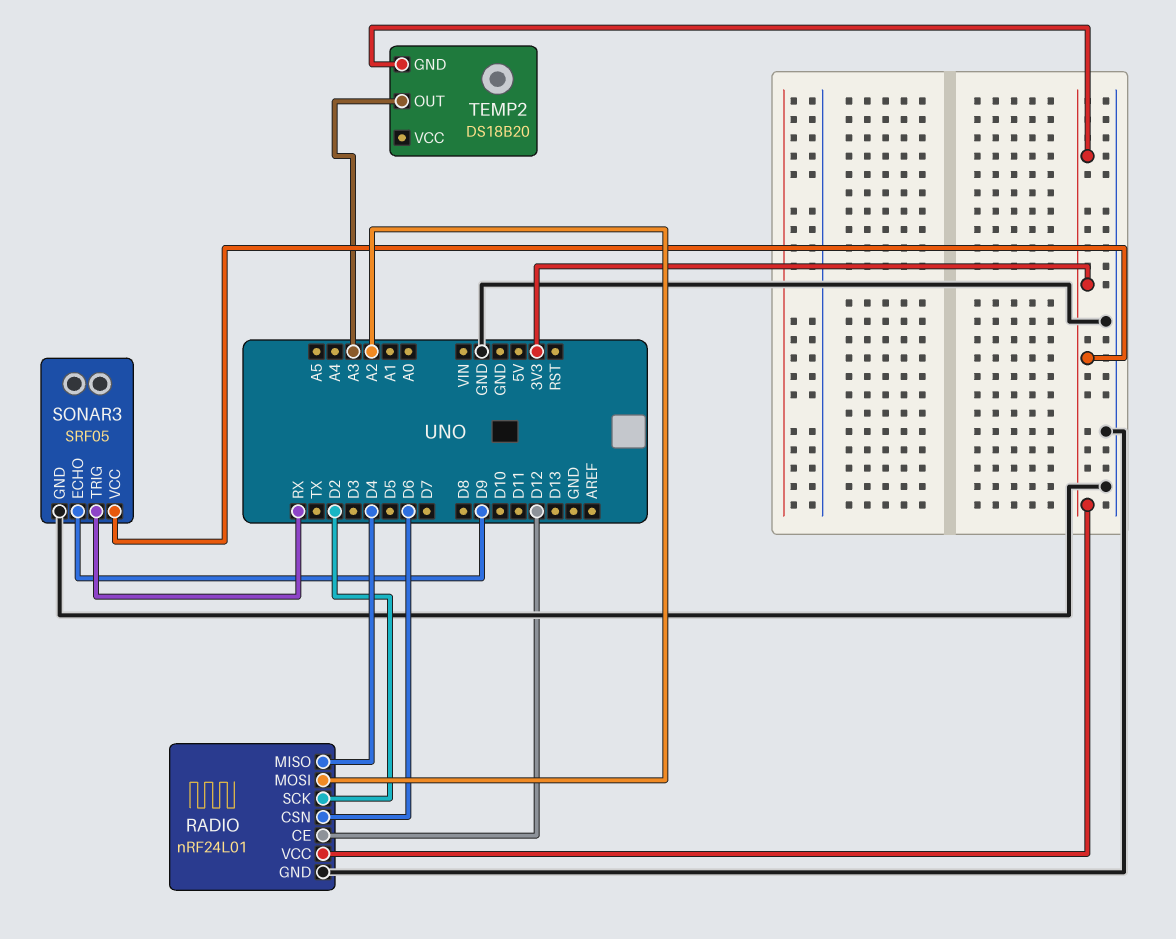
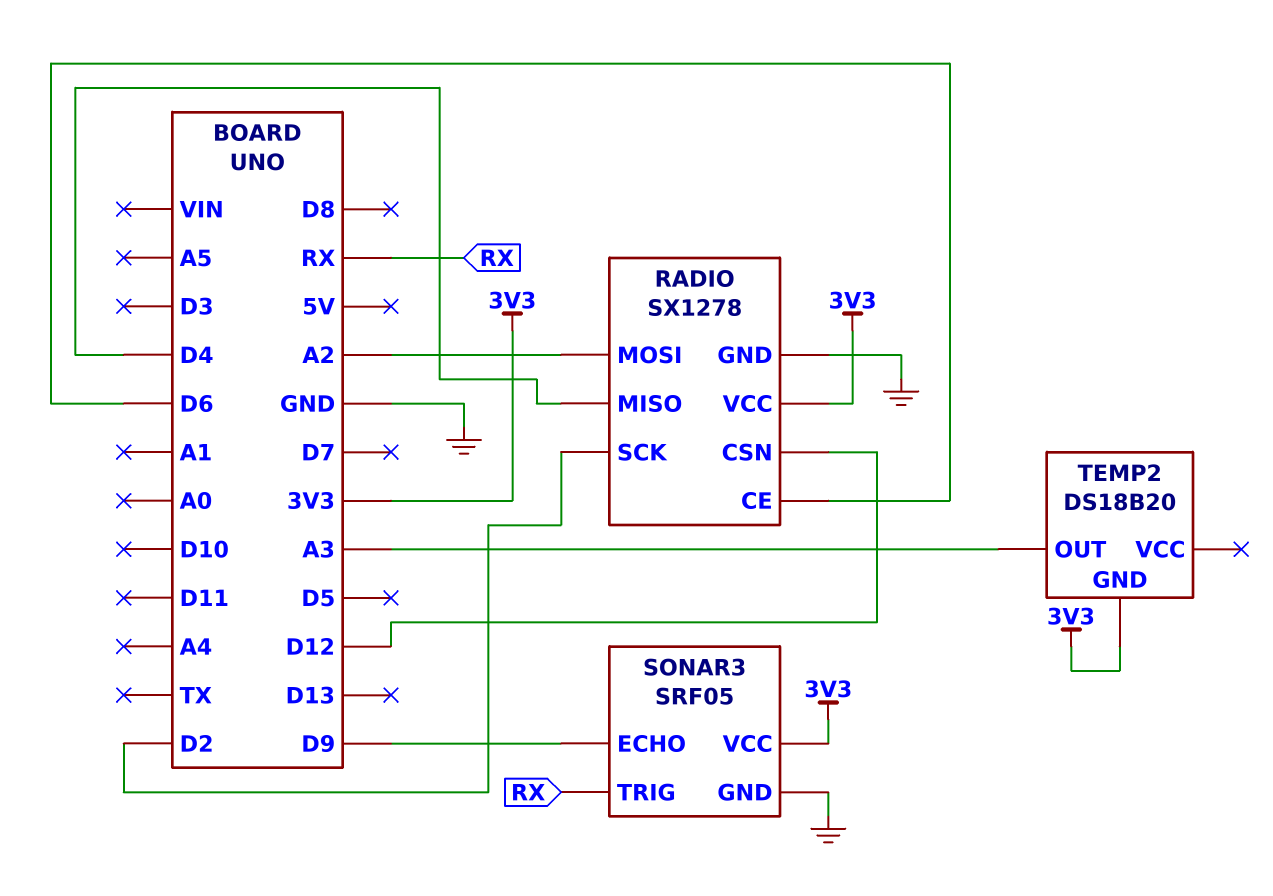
RADIO: nRF24L01 -> SX1278
RADIO pin CE: D12 -> D6
RADIO pin CSN: D6 -> D12

